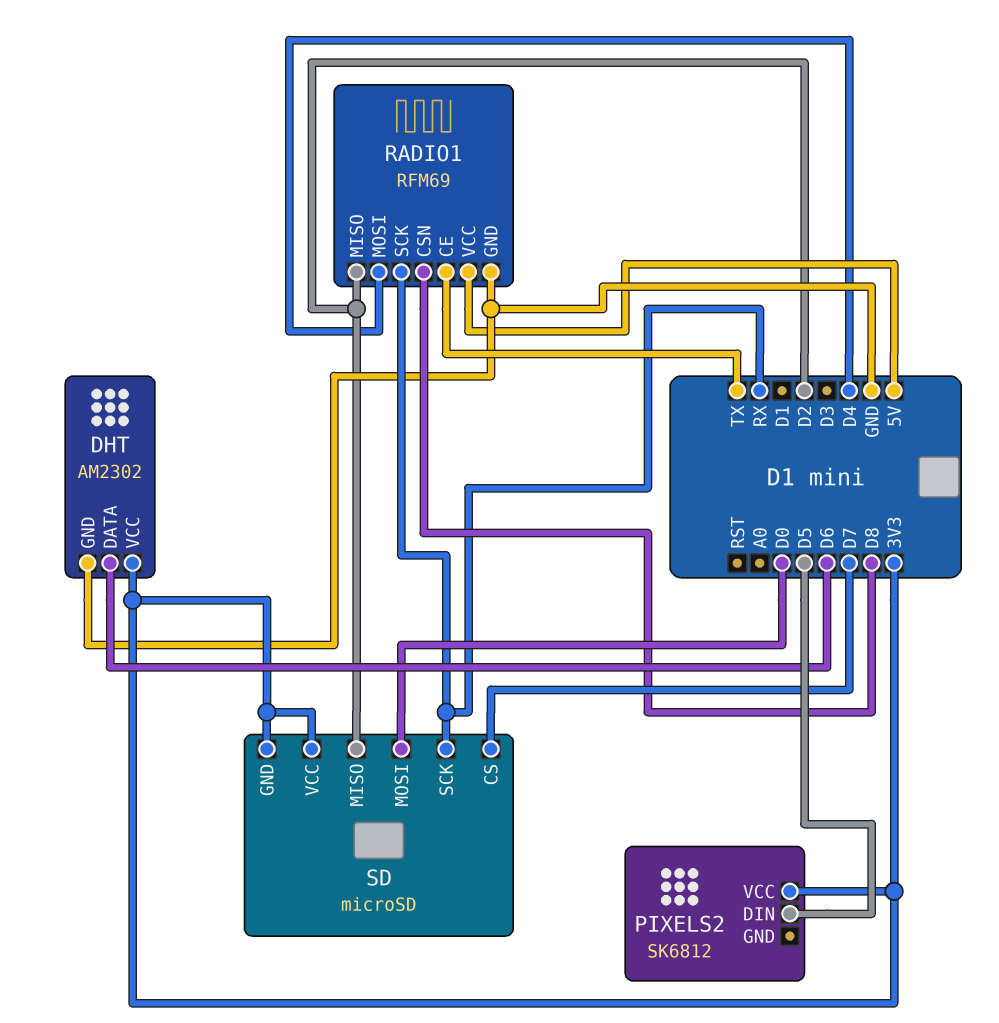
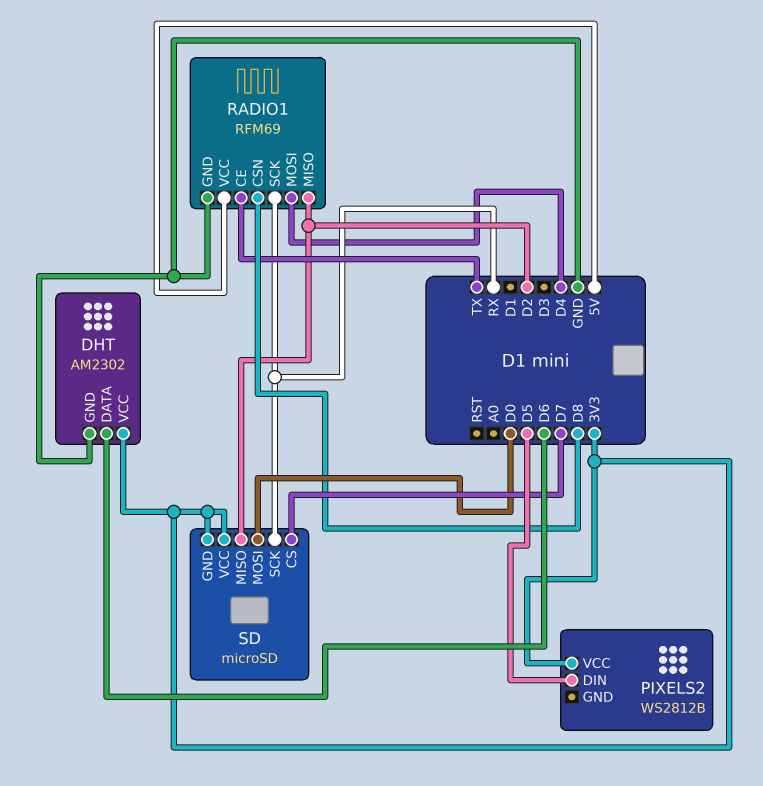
PIXELS2: SK6812 -> WS2812B

